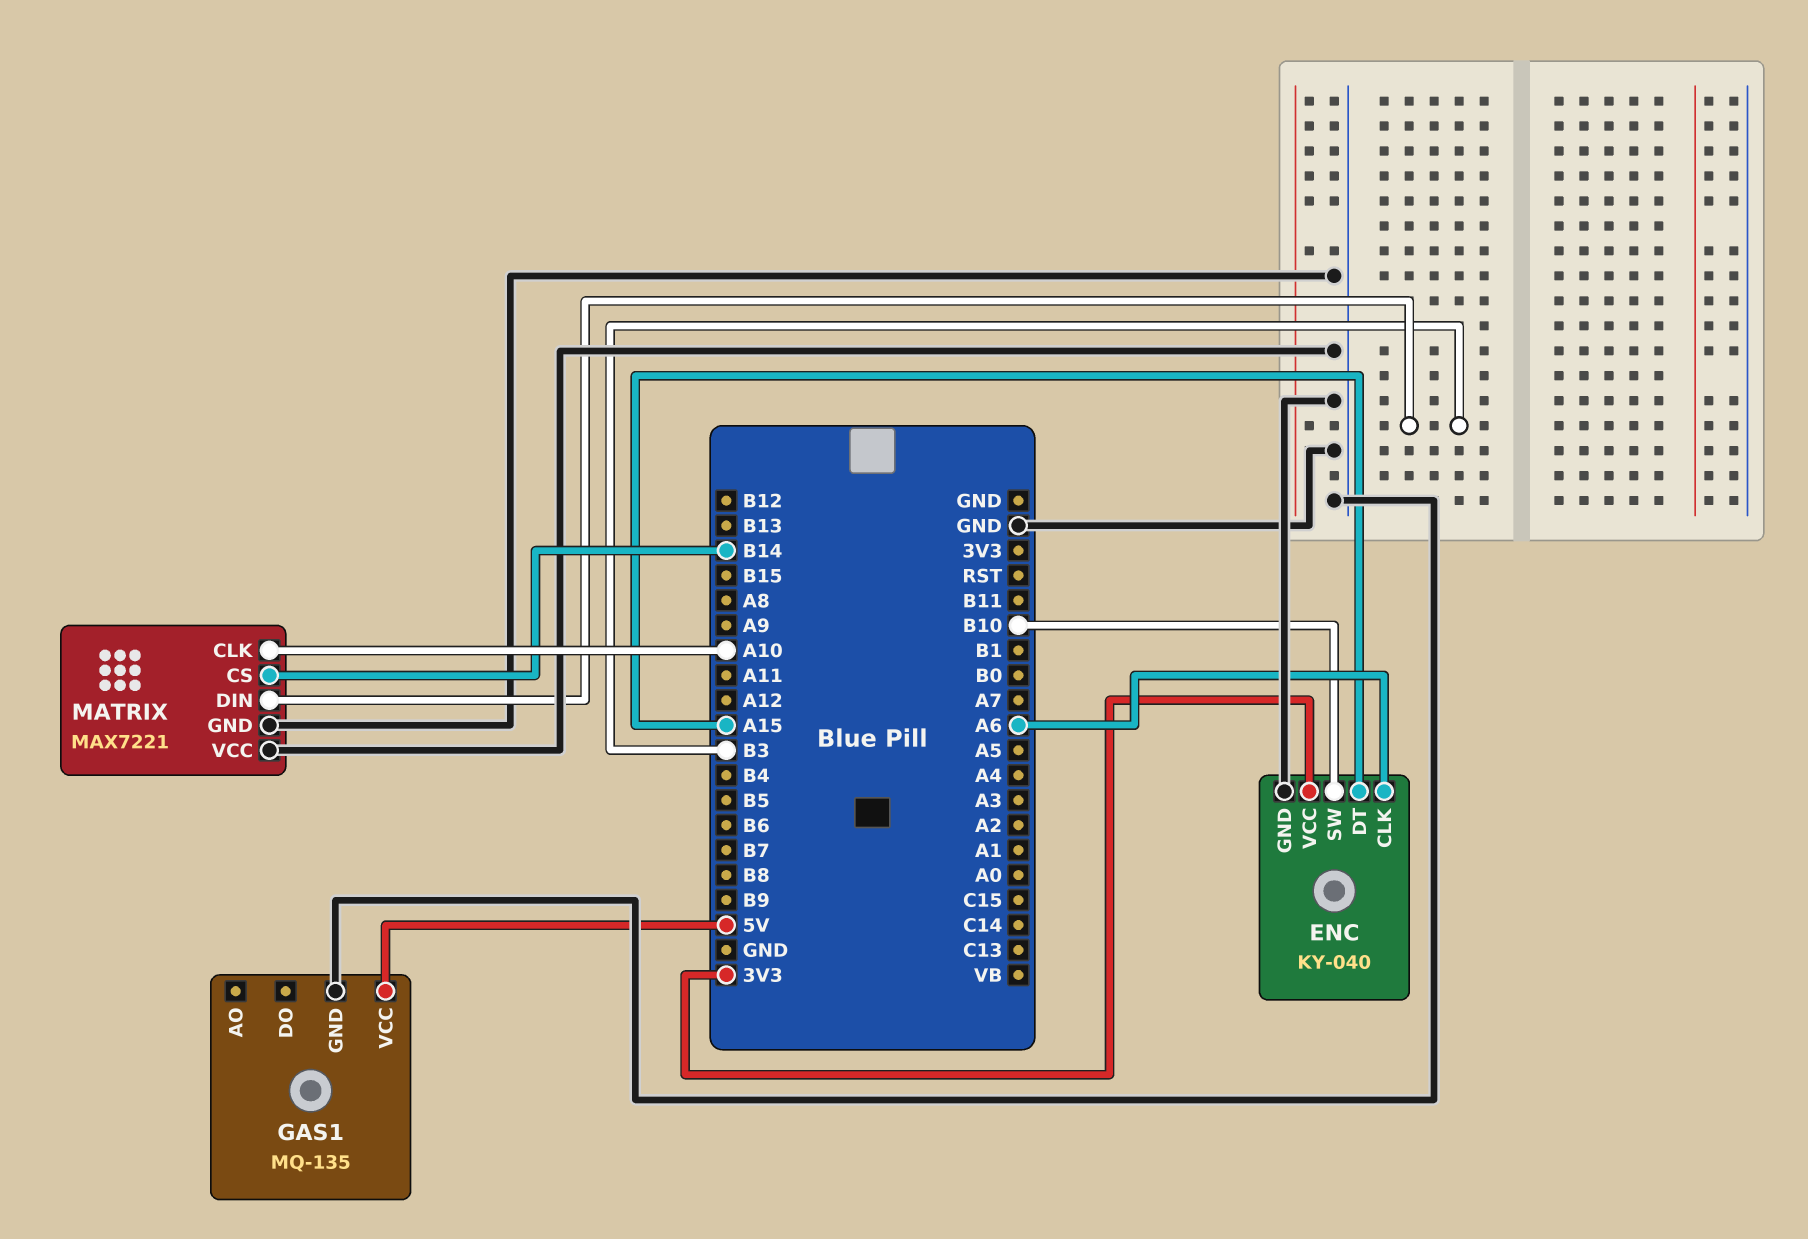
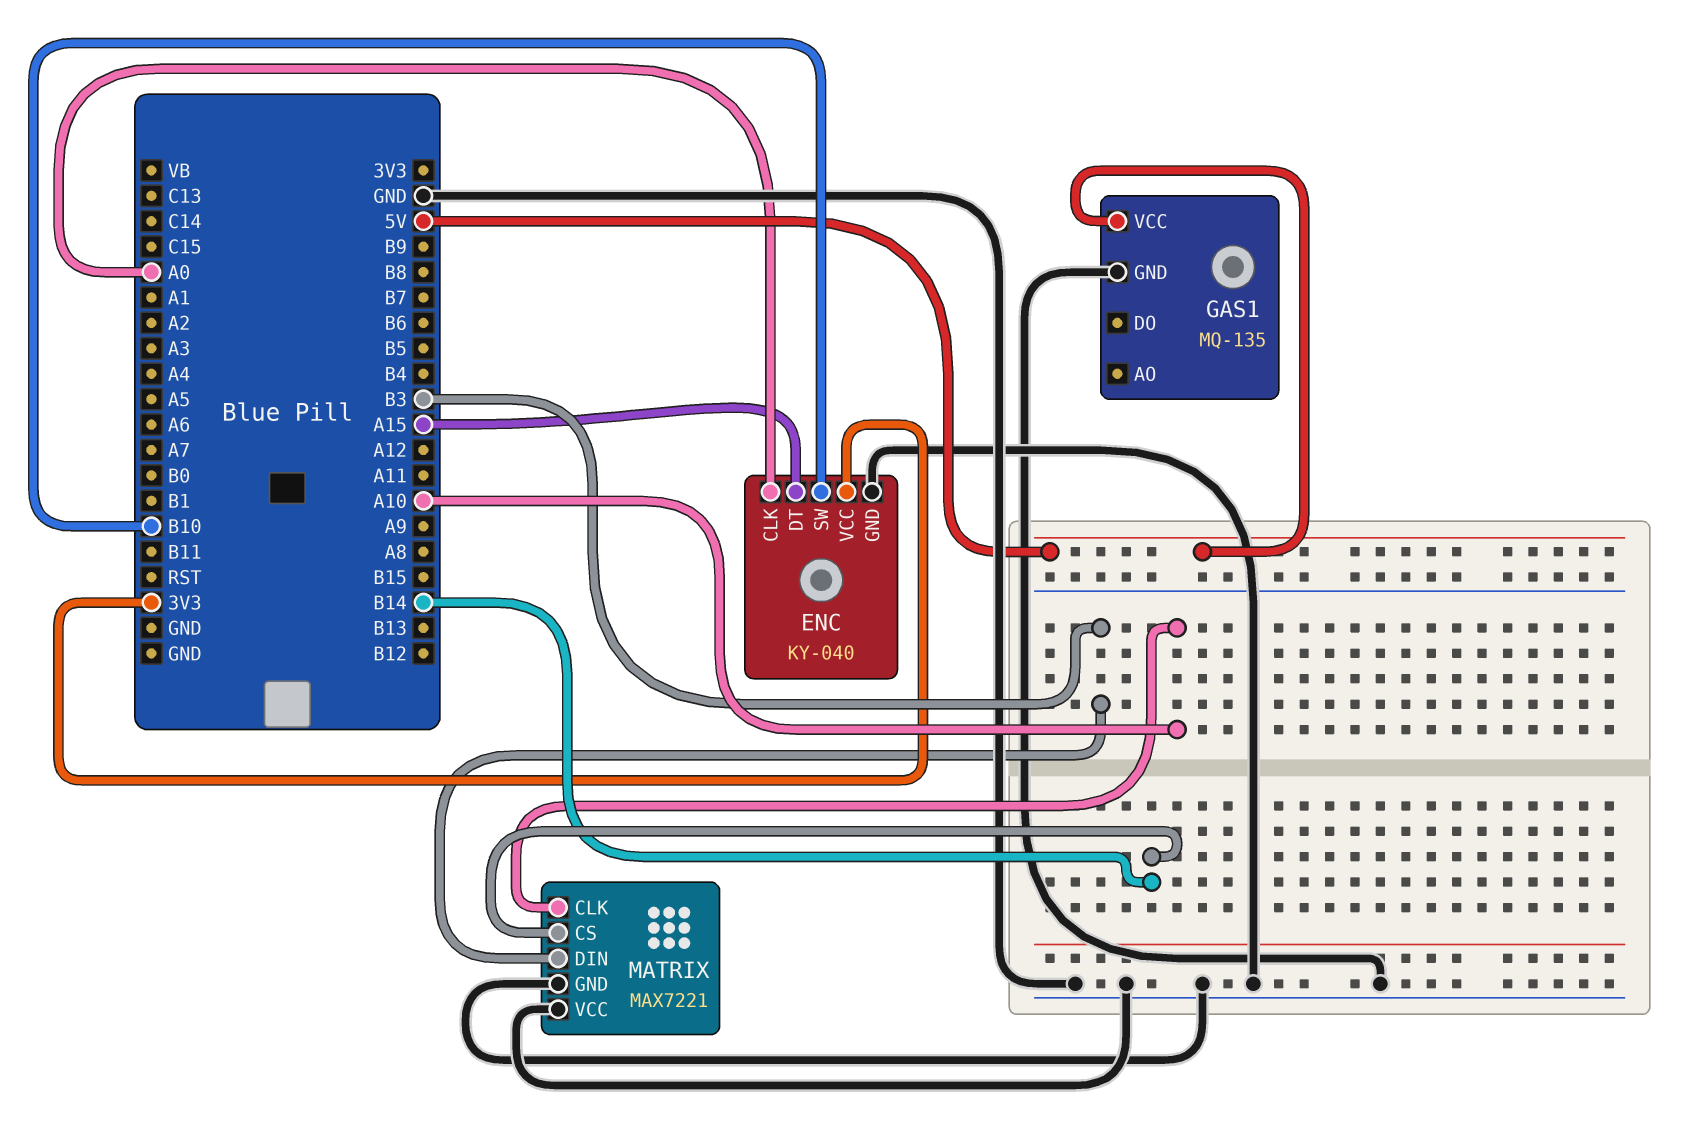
ENC pin CLK: A6 -> A0

